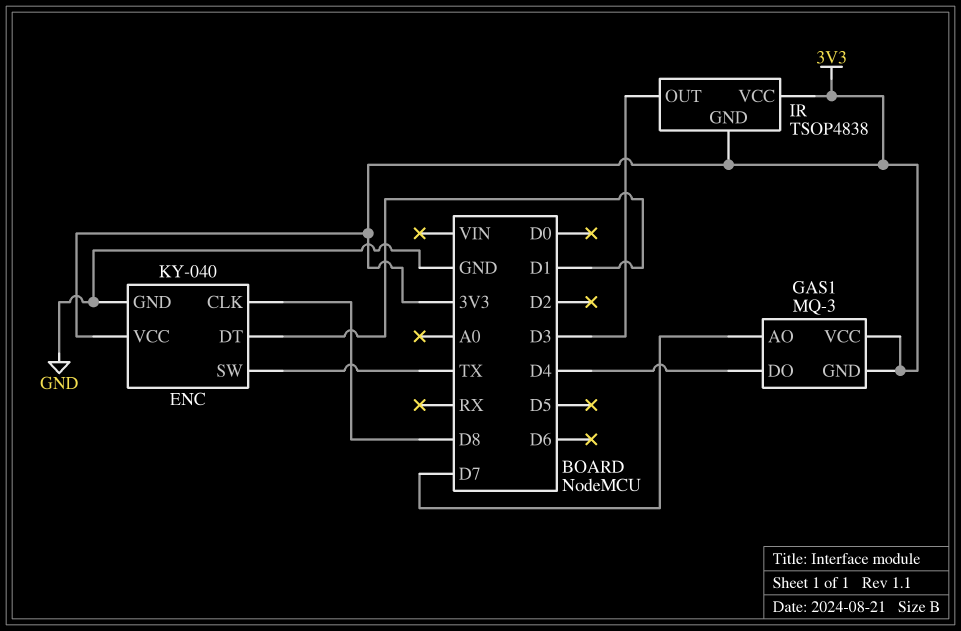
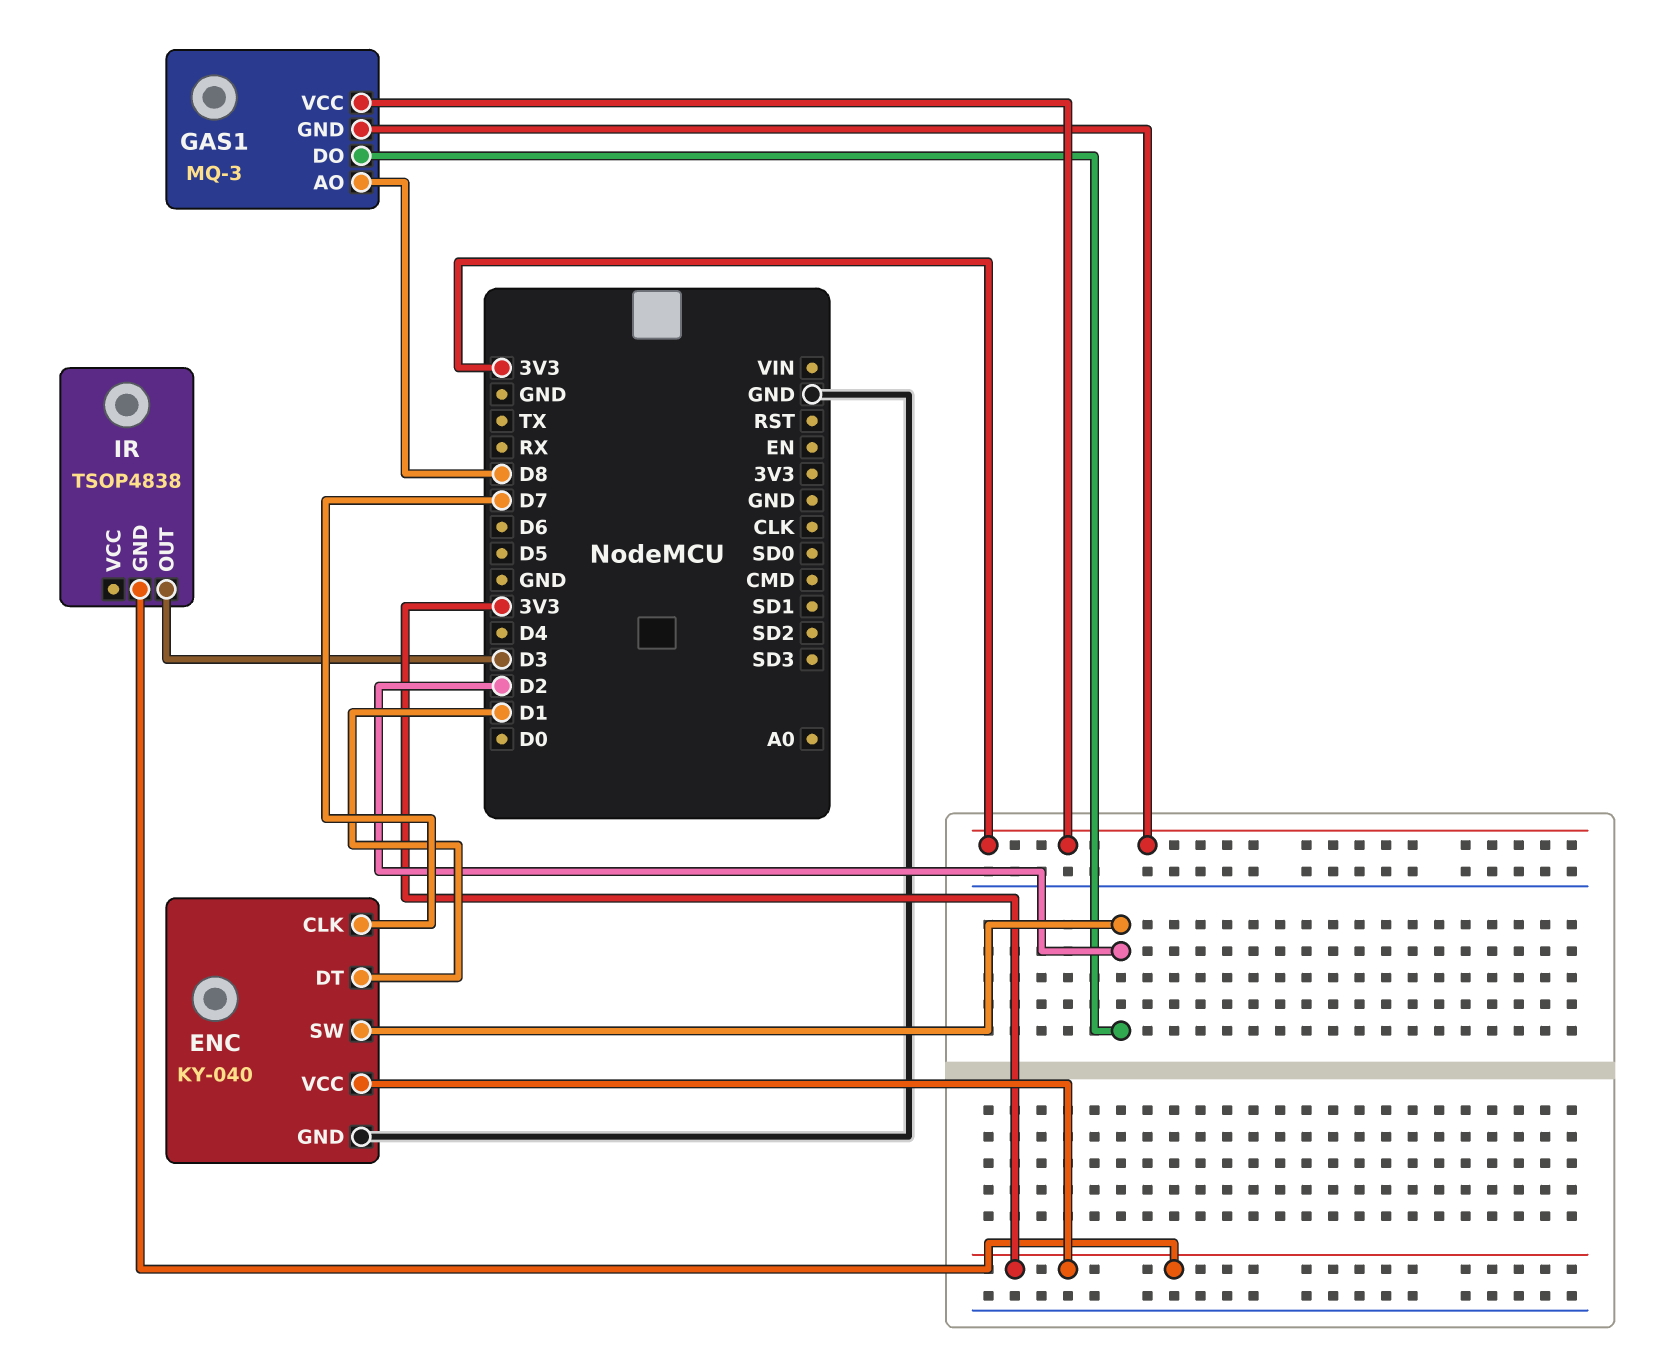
ENC pin CLK: D8 -> D7
ENC pin SW: TX -> D2
GAS1 pin AO: D7 -> D8
GAS1 pin DO: D4 -> D2
IR pin VCC: 3V3 -> none

